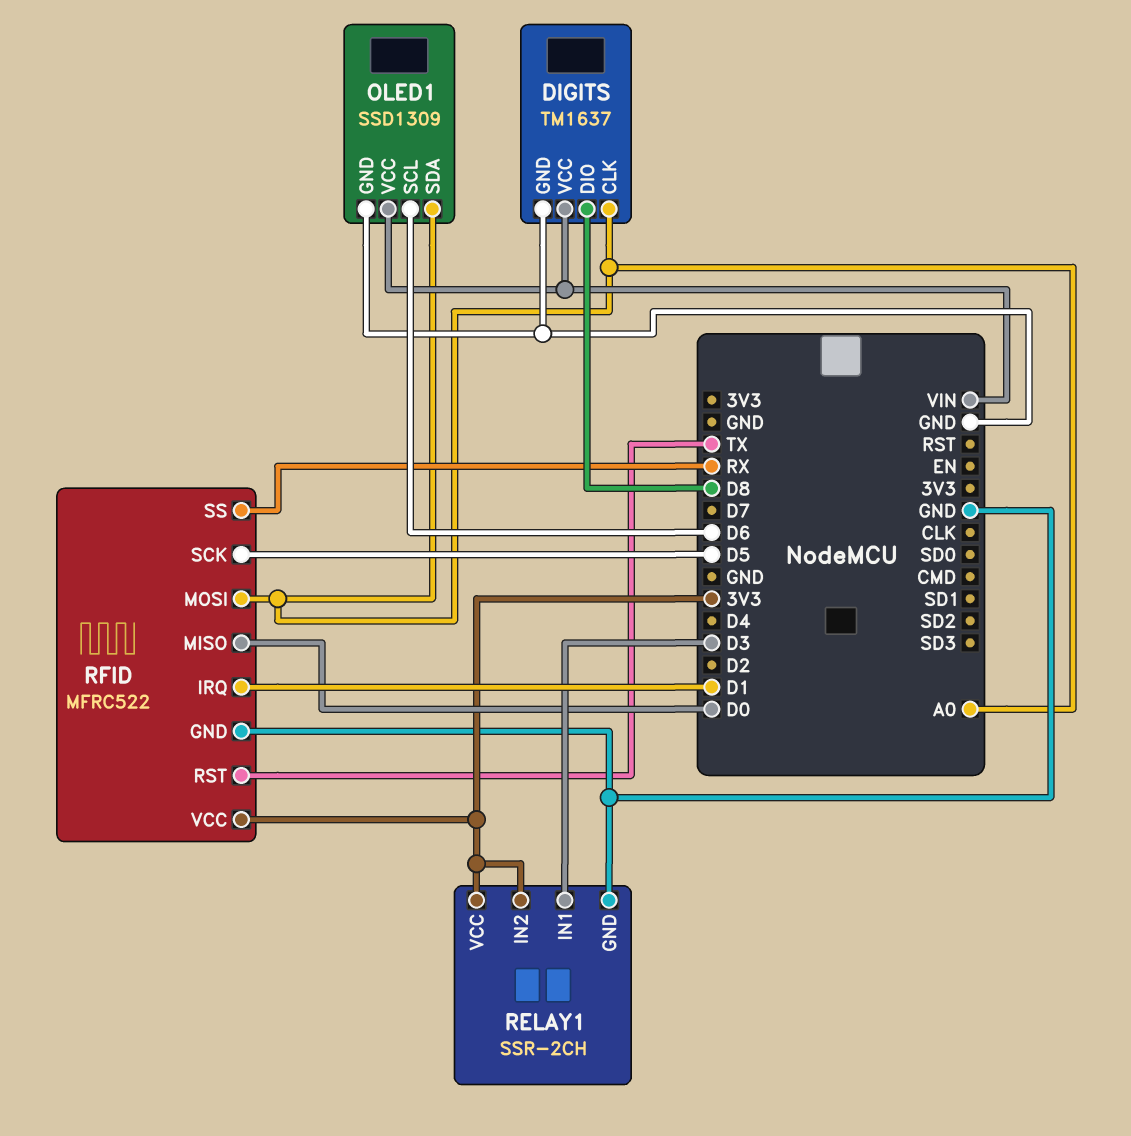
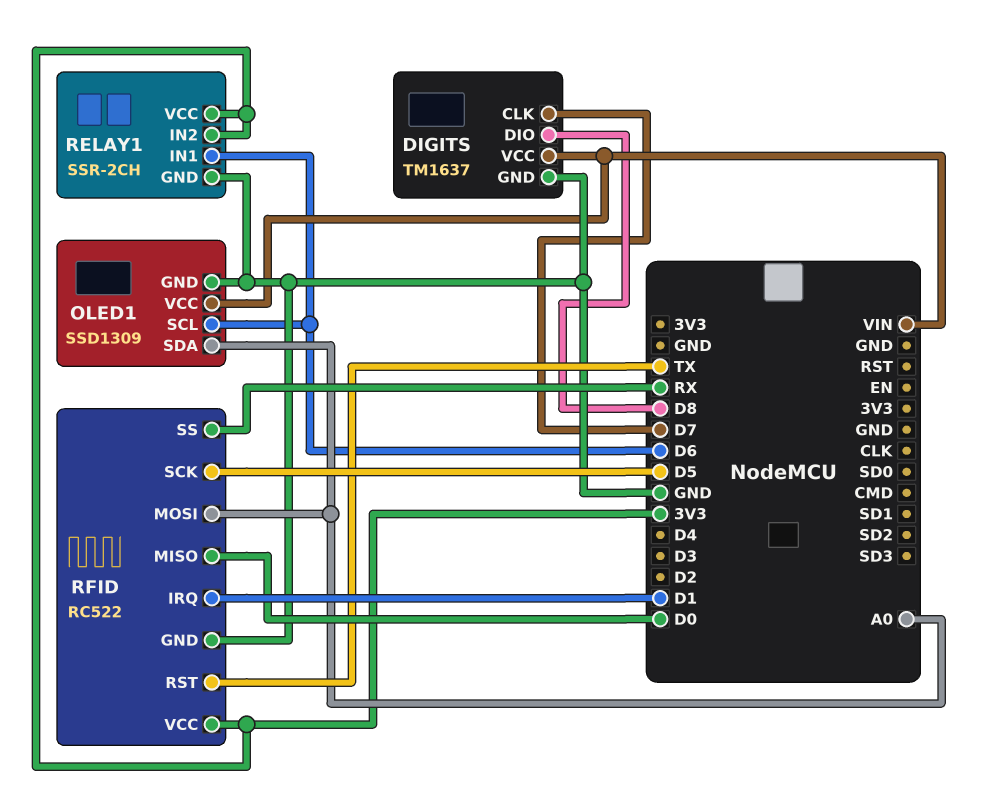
DIGITS pin CLK: A0 -> D7
RELAY1 pin IN1: D3 -> D6
RFID: MFRC522 -> RC522

